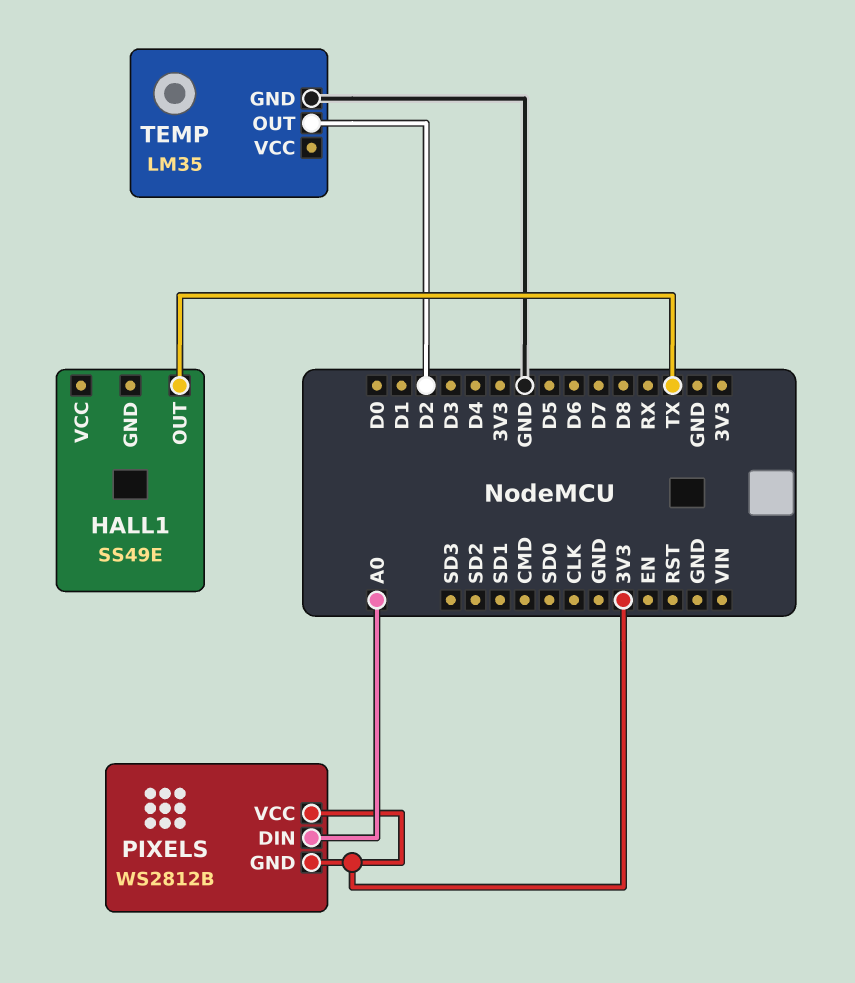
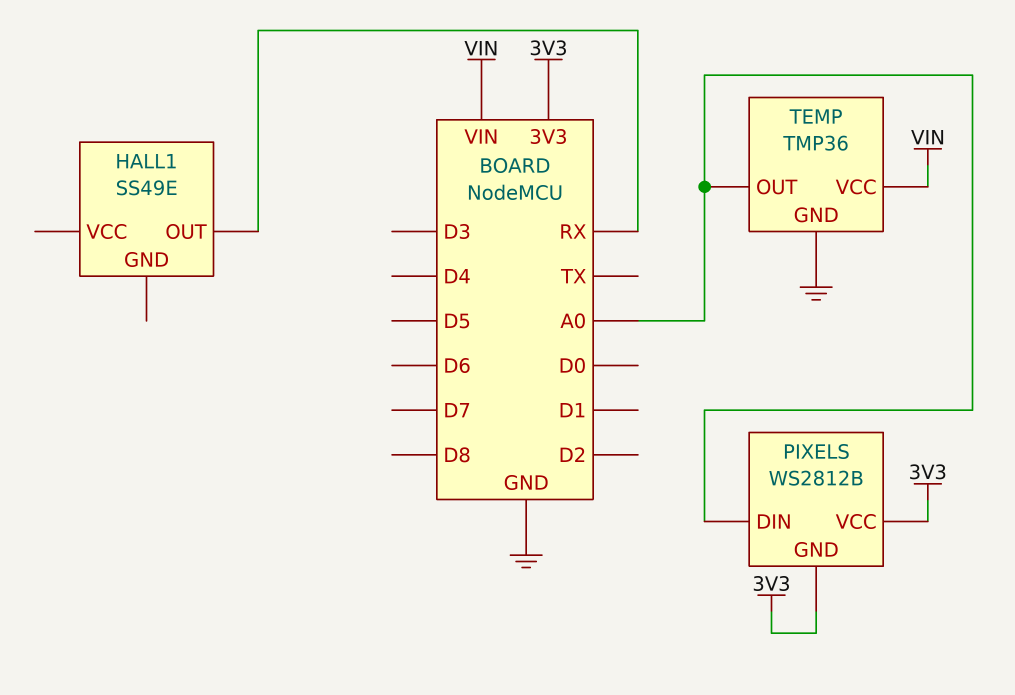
HALL1 pin OUT: TX -> RX
TEMP: LM35 -> TMP36
TEMP pin OUT: D2 -> A0
TEMP pin VCC: none -> VIN

